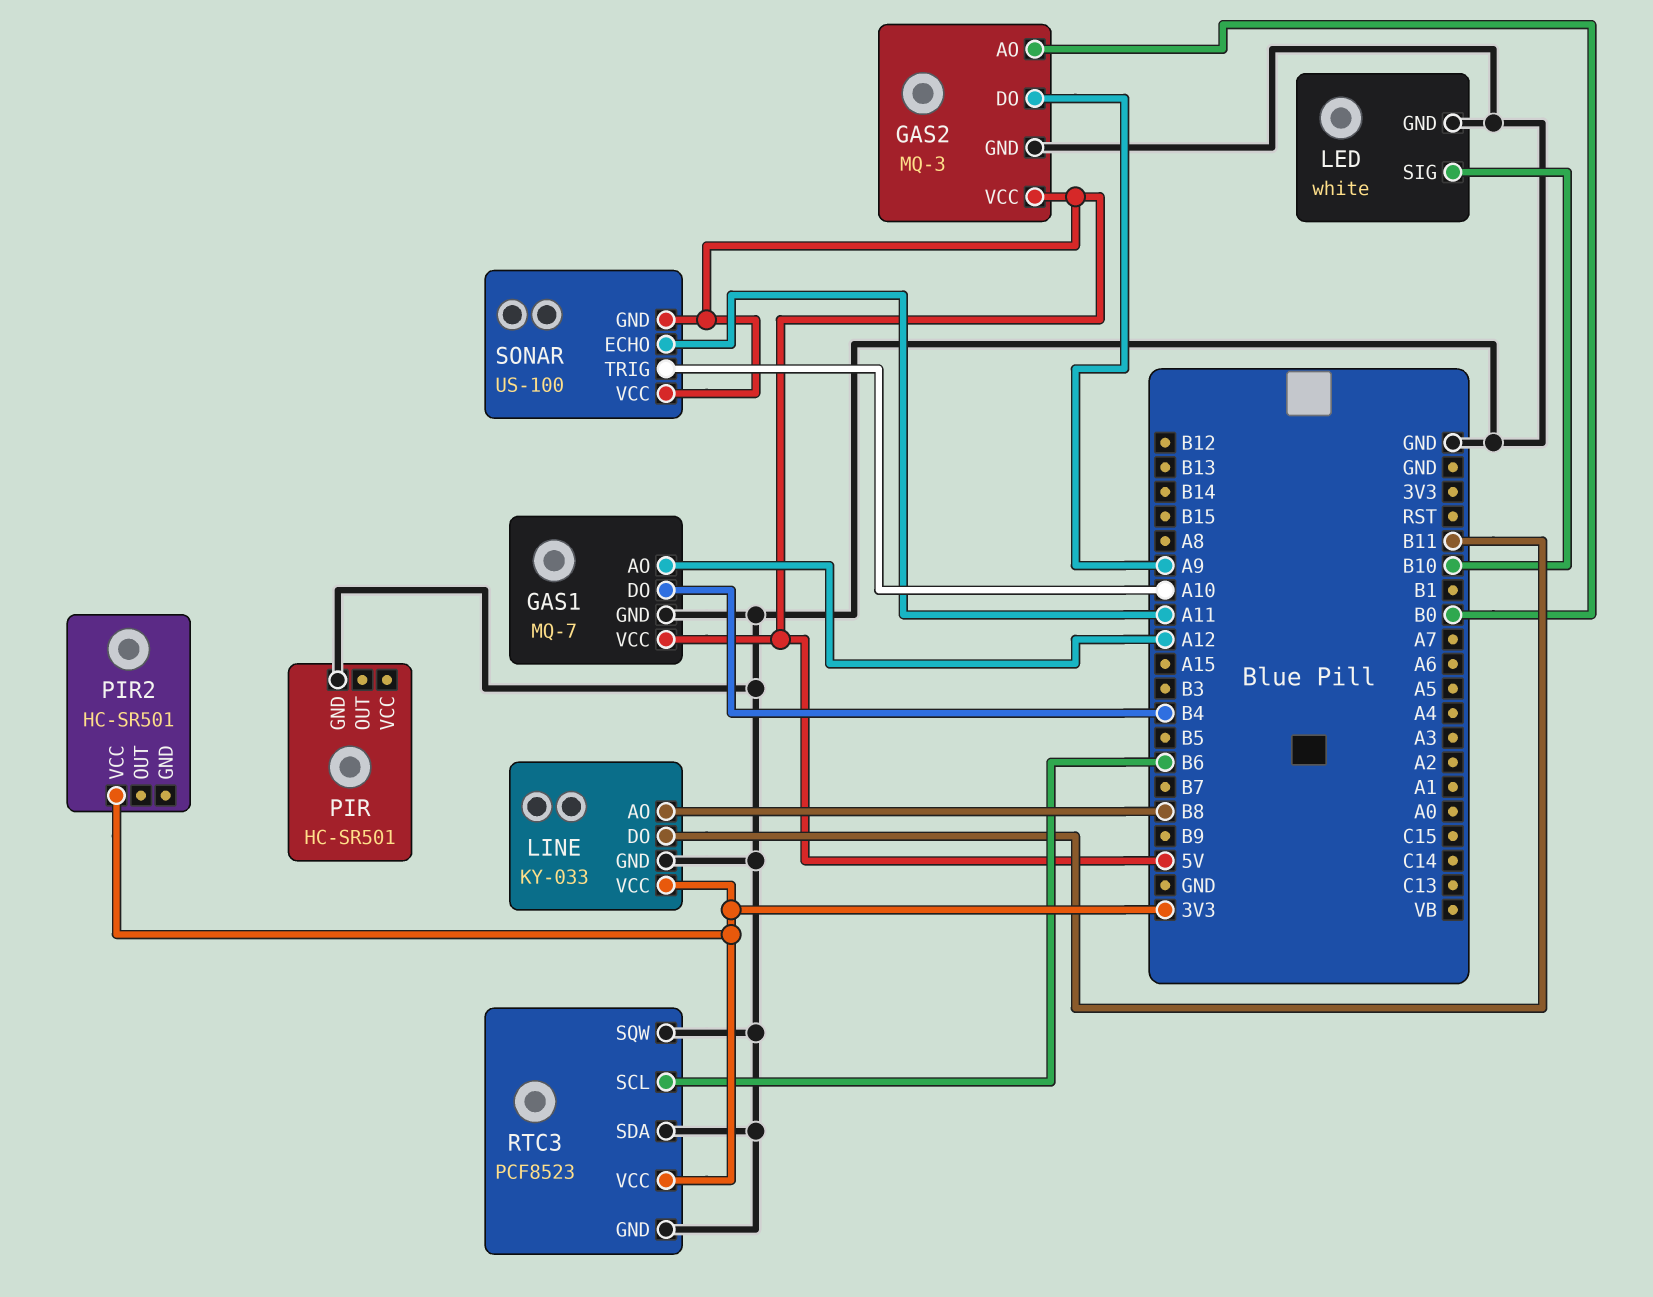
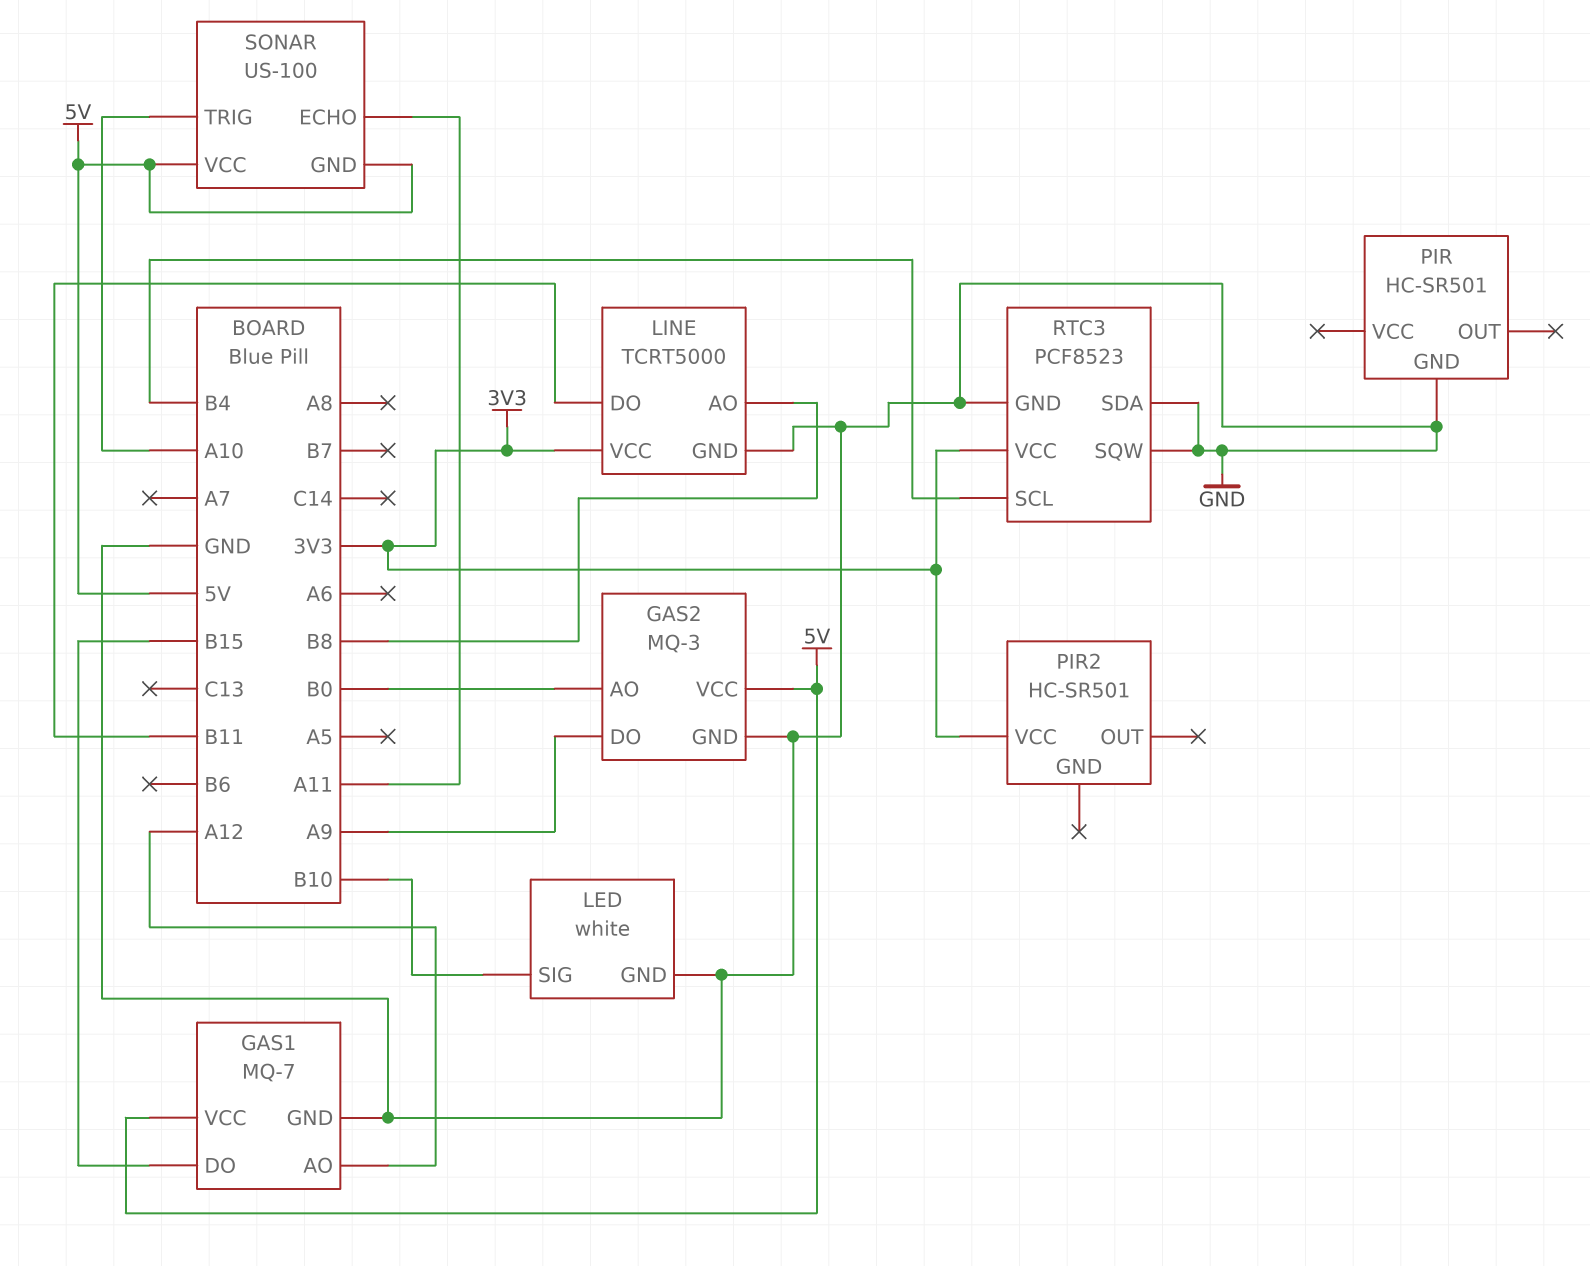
GAS1 pin DO: B4 -> B15
LINE: KY-033 -> TCRT5000
RTC3 pin SCL: B6 -> B4

